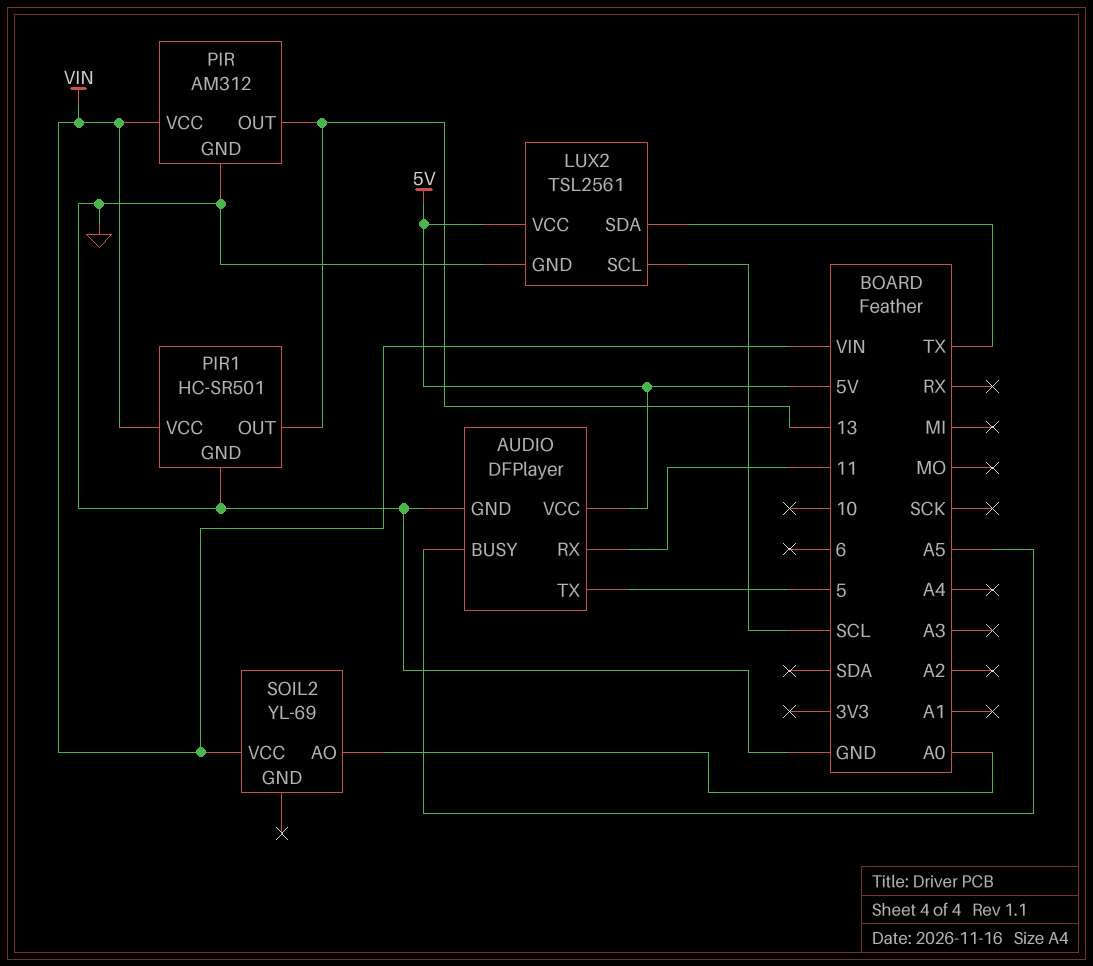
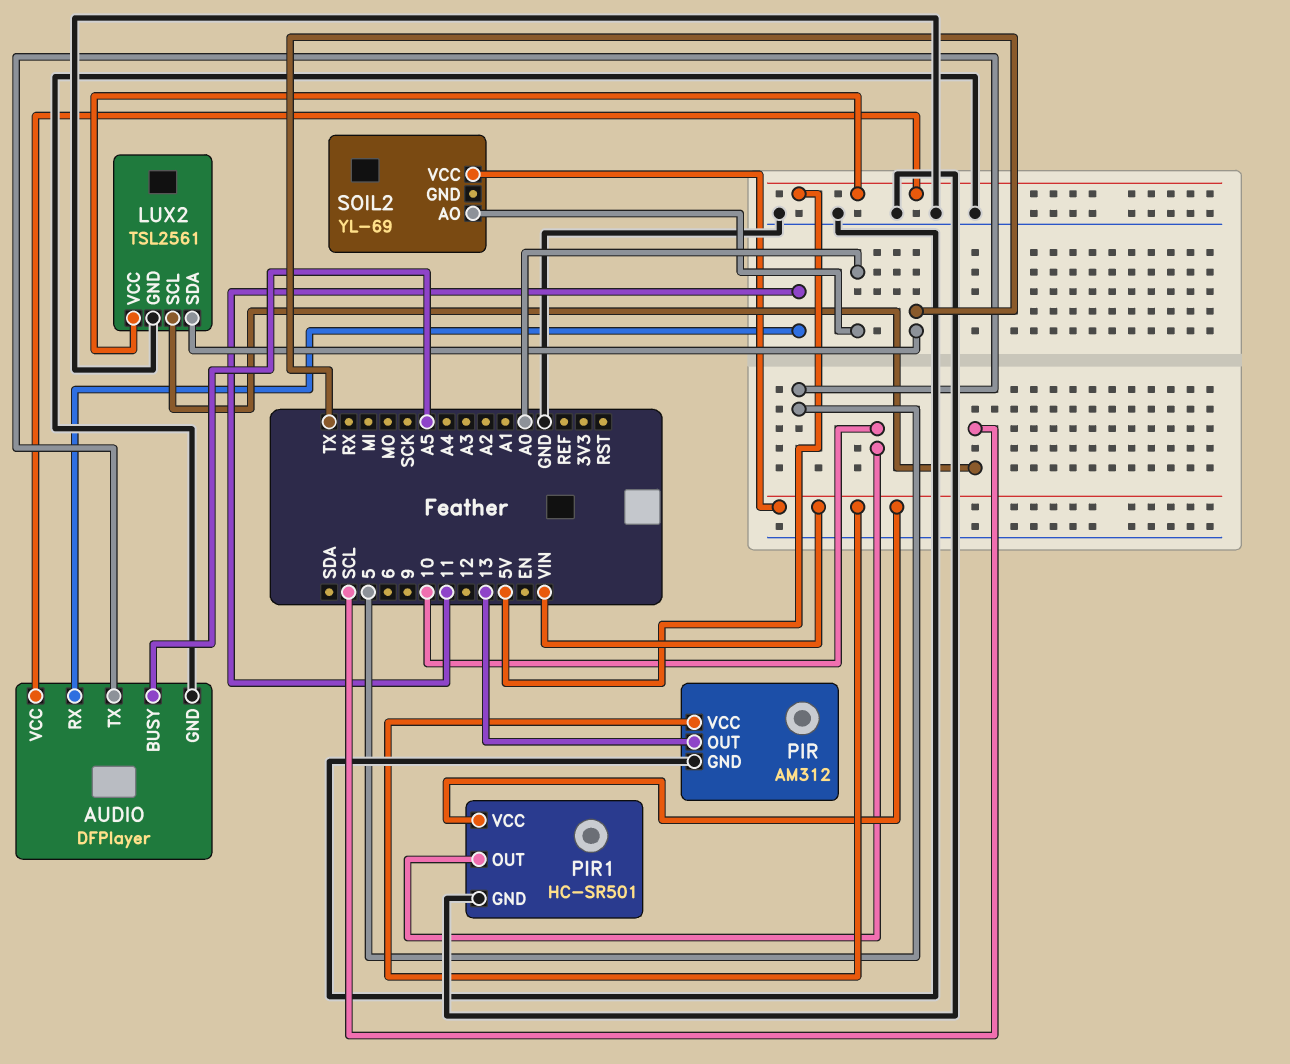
PIR1 pin OUT: 13 -> 10

